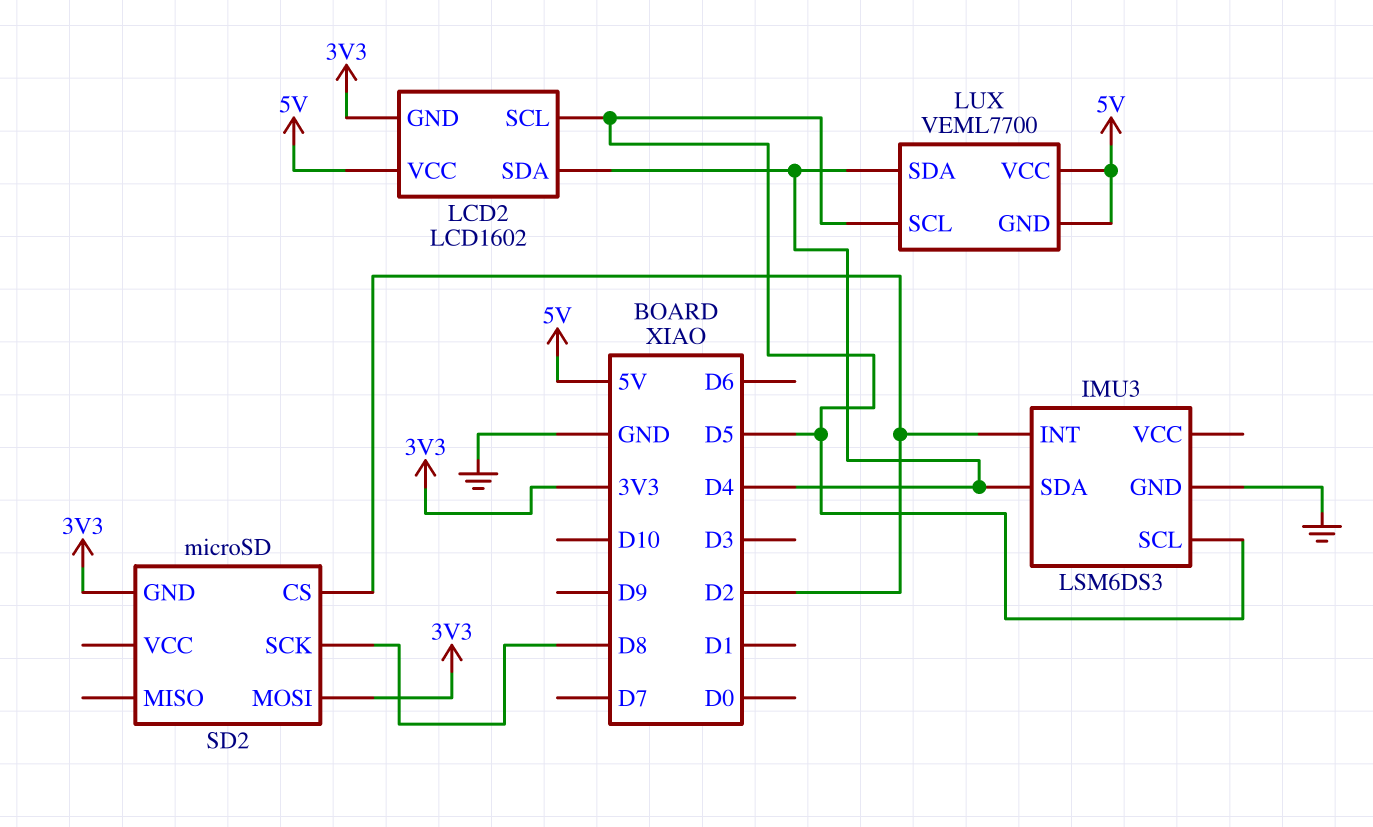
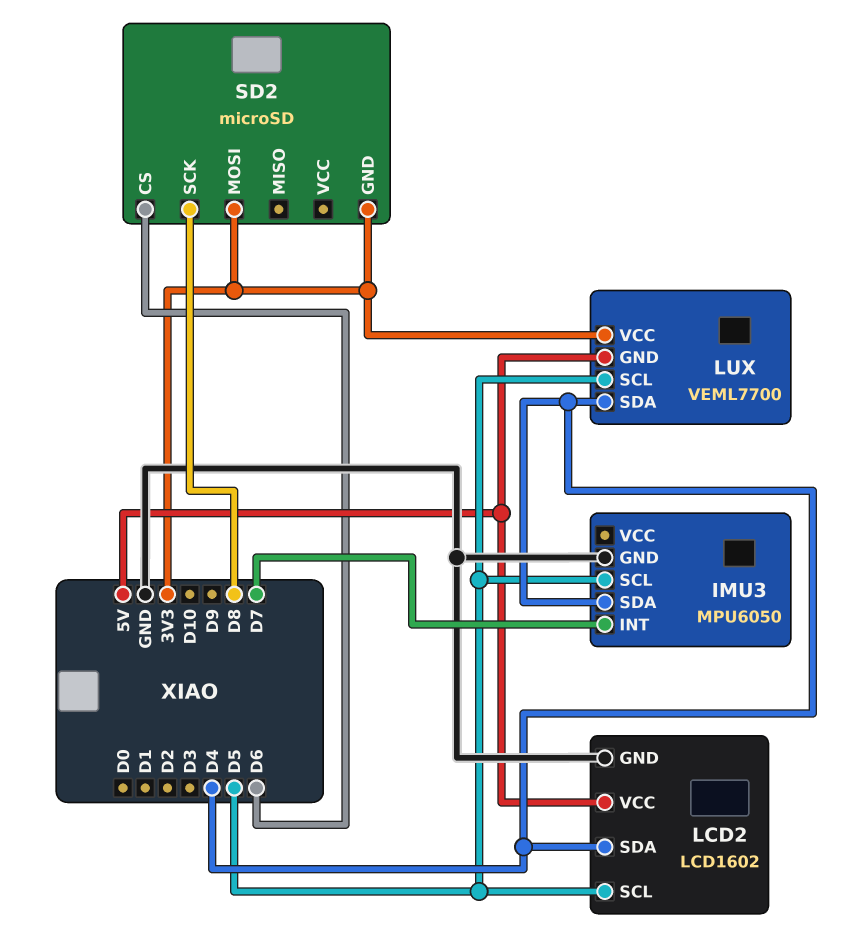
IMU3: LSM6DS3 -> MPU6050
IMU3 pin INT: D2 -> D7
LCD2 pin GND: 3V3 -> GND
LUX pin VCC: 5V -> 3V3
SD2 pin CS: D2 -> D6

